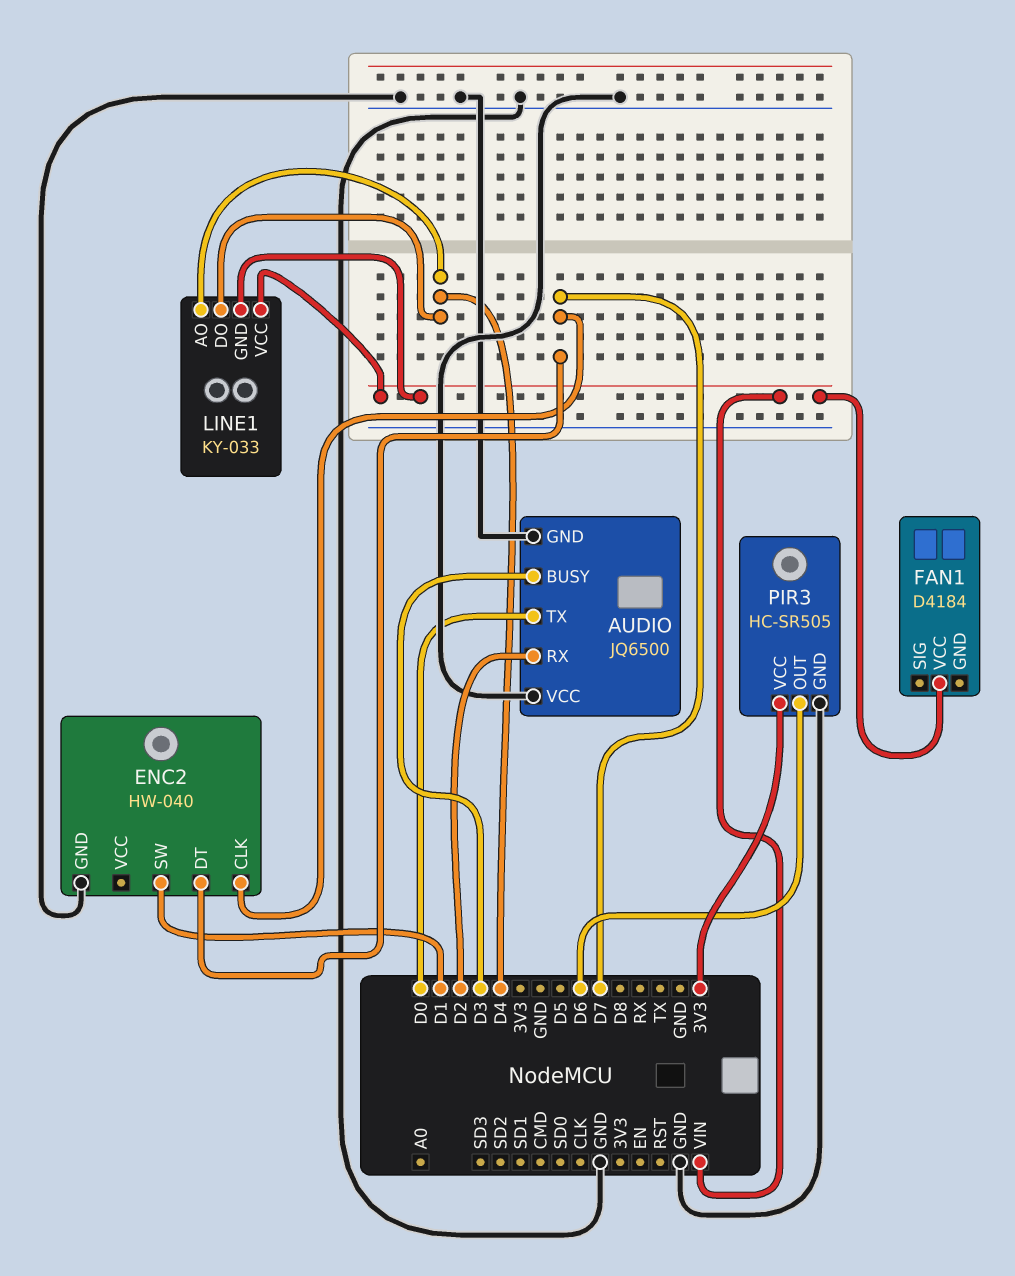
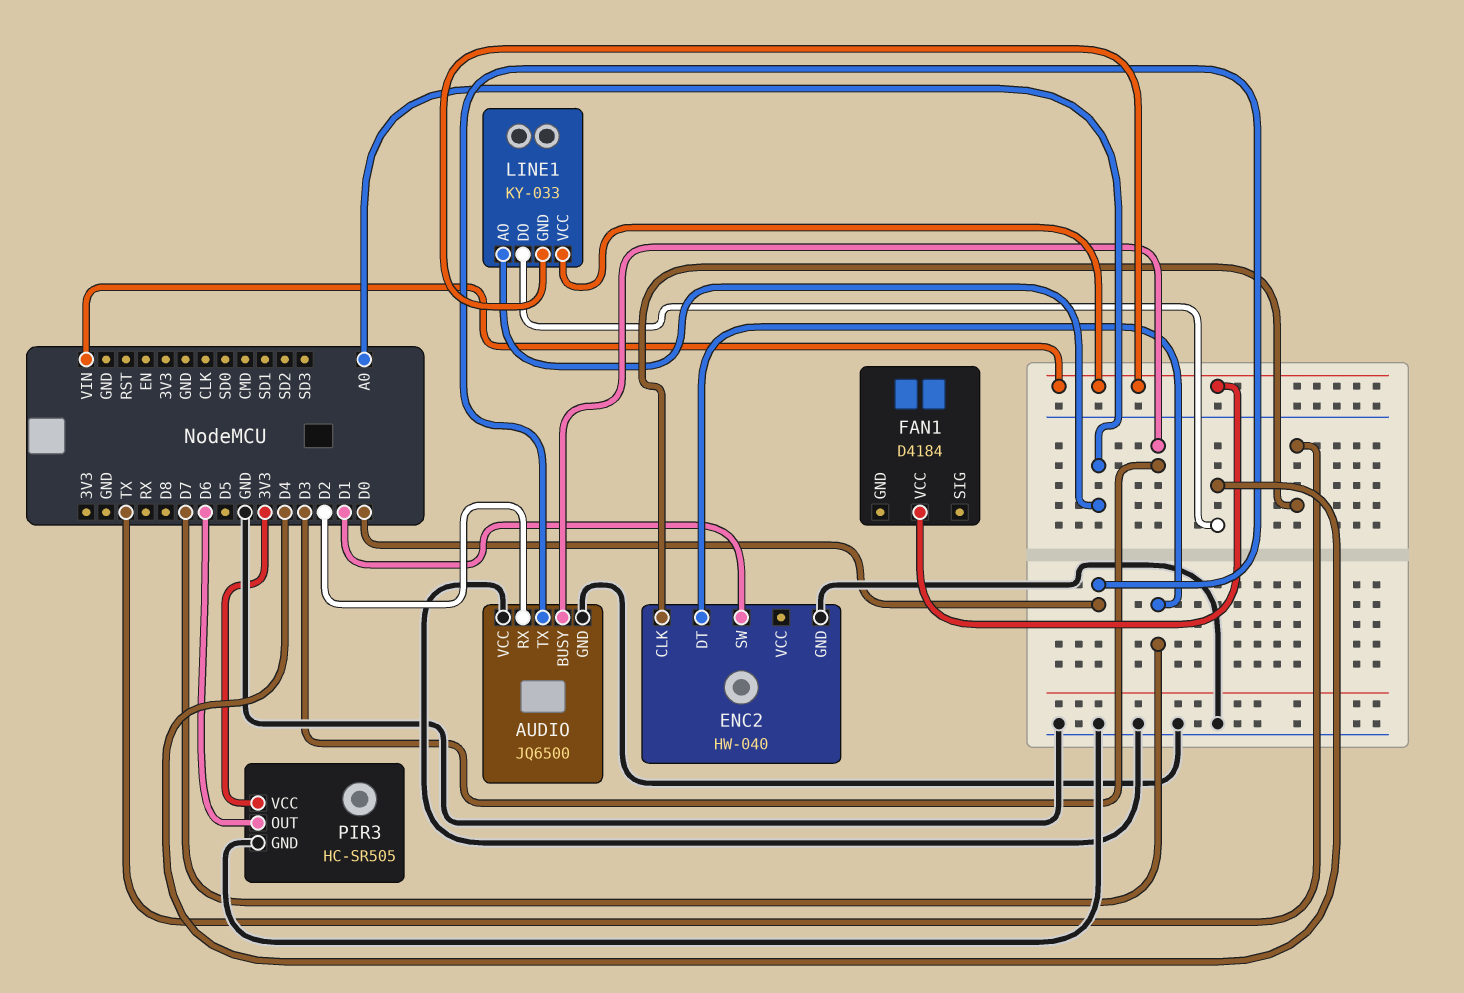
ENC2 pin CLK: D7 -> TX
LINE1 pin AO: D4 -> A0

